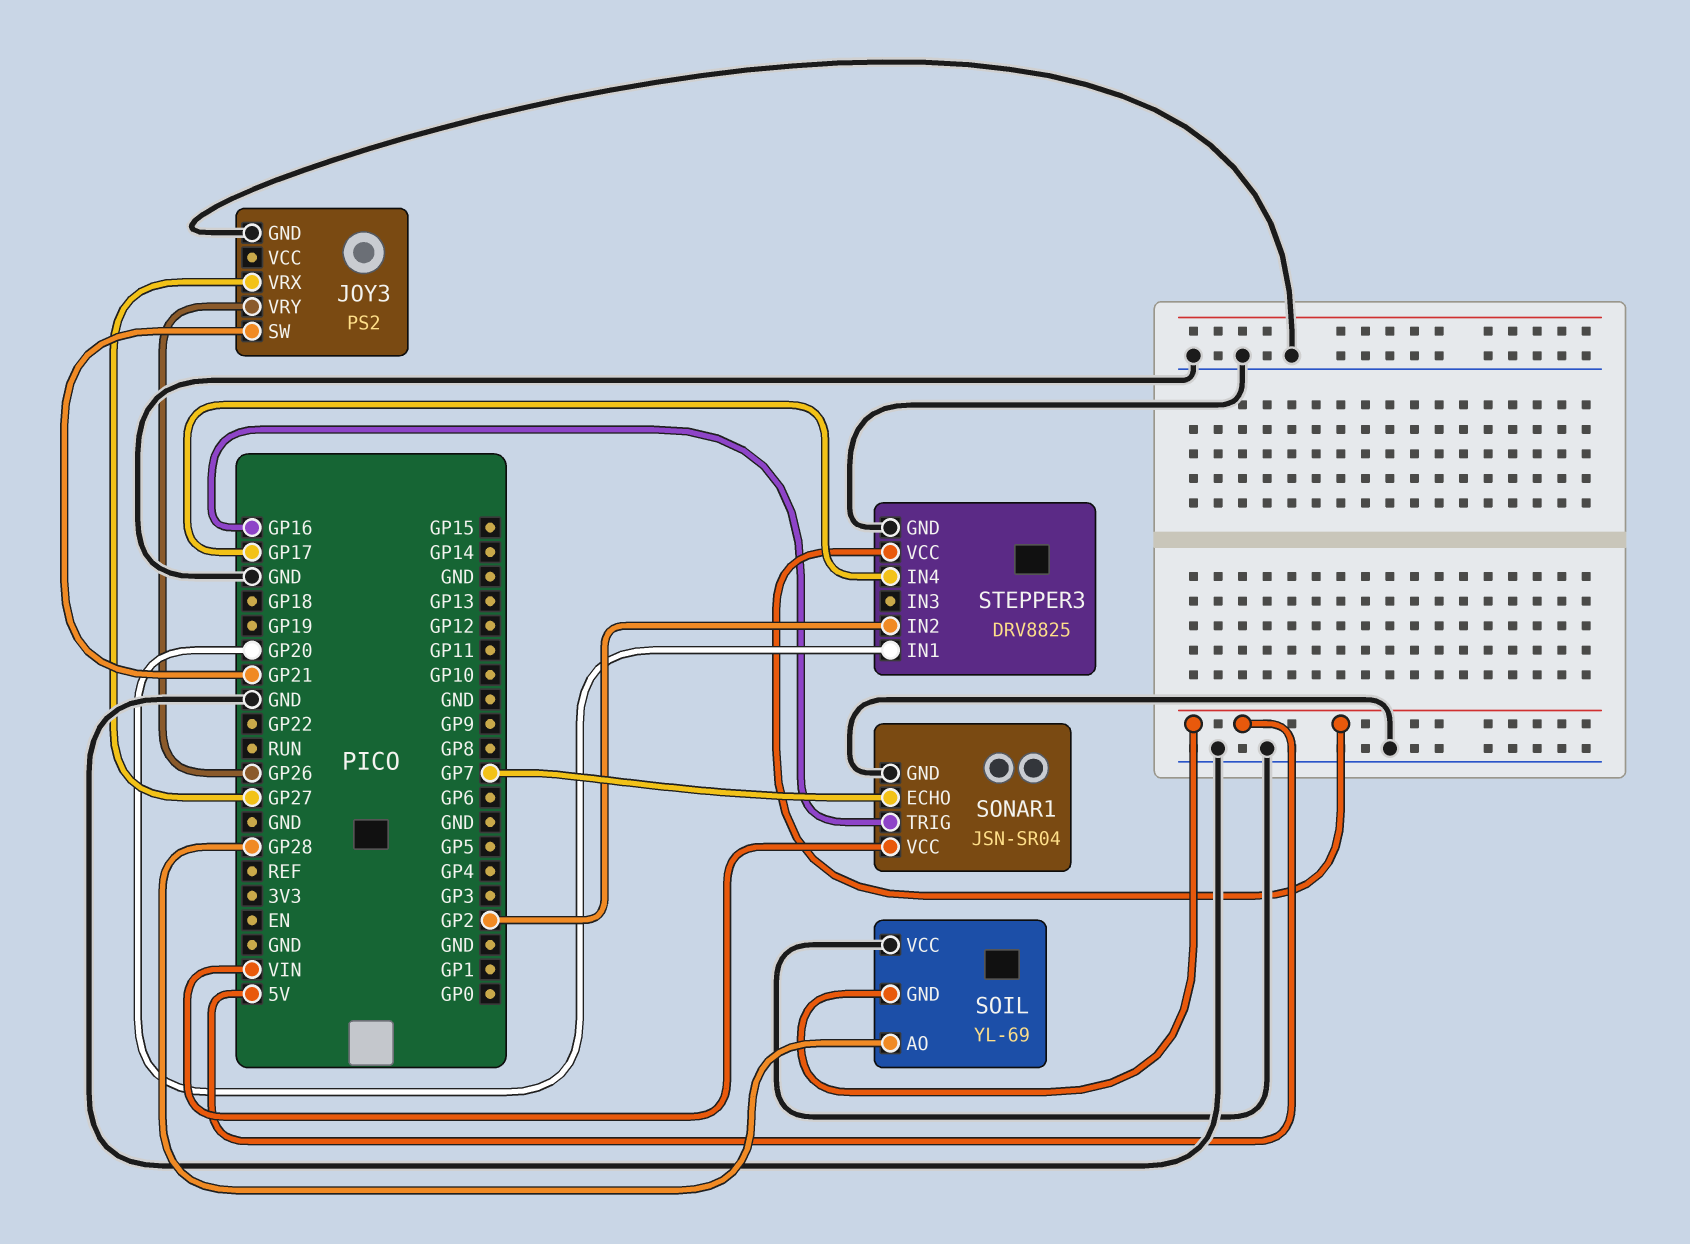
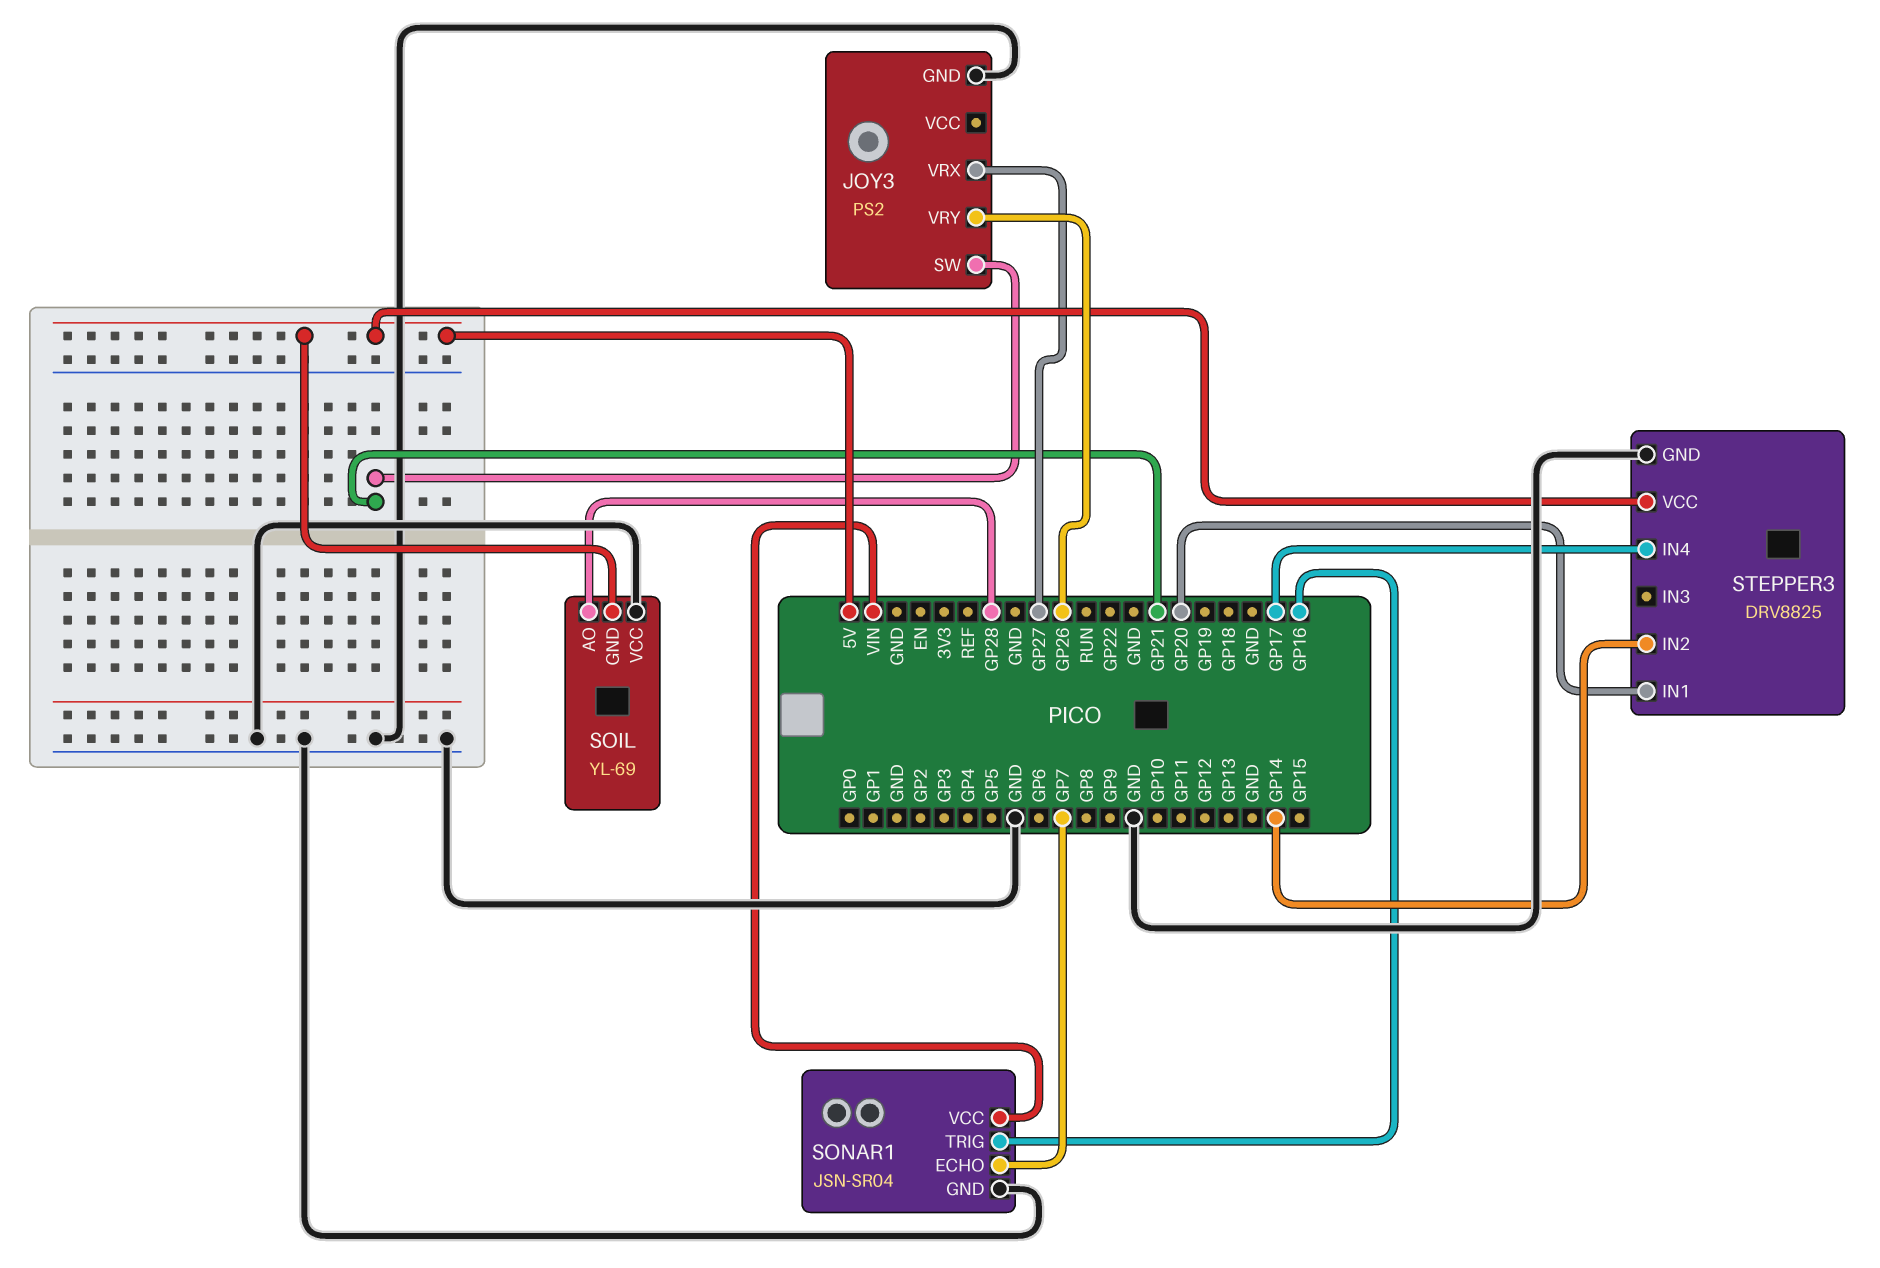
STEPPER3 pin IN2: GP2 -> GP14

